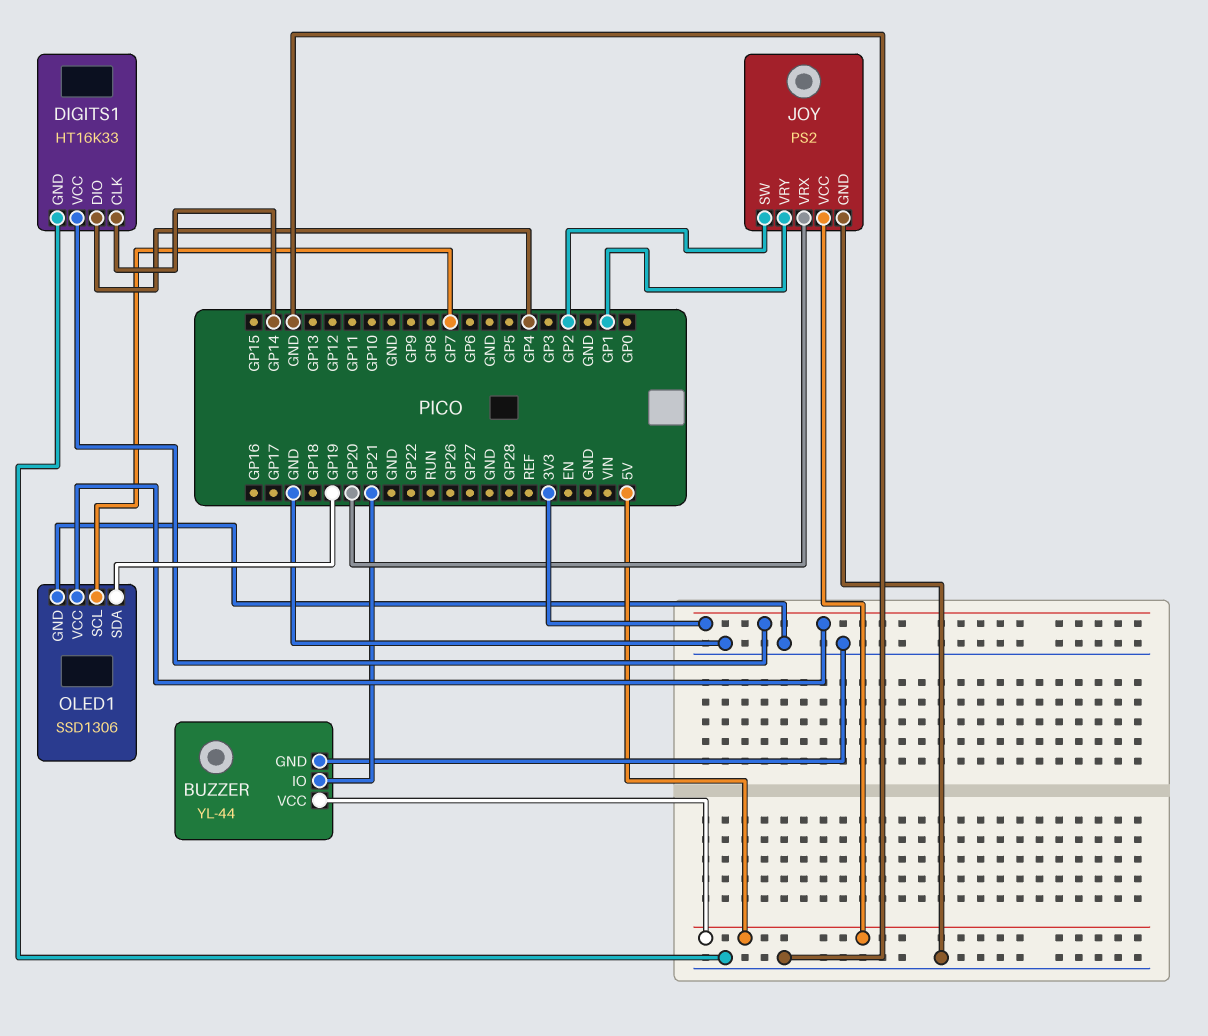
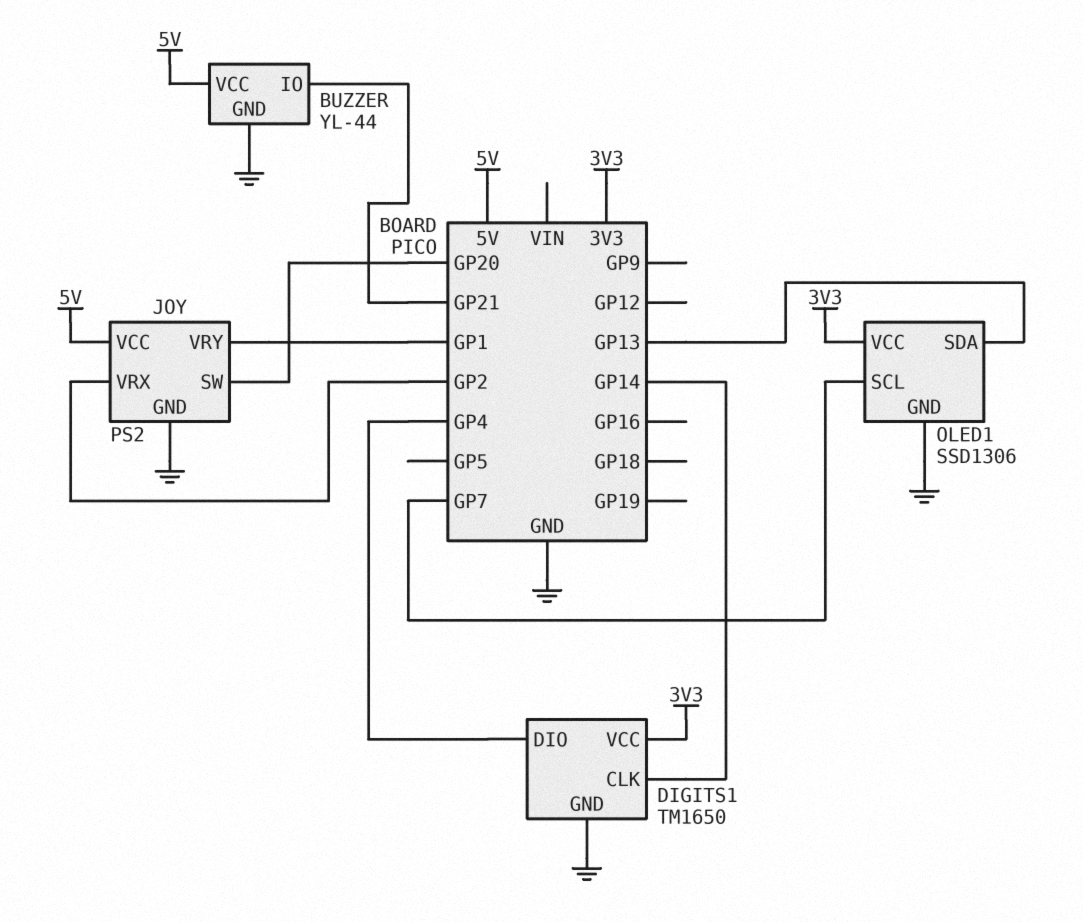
DIGITS1: HT16K33 -> TM1650
JOY pin SW: GP2 -> GP20
JOY pin VRX: GP20 -> GP2
OLED1 pin SDA: GP19 -> GP13

